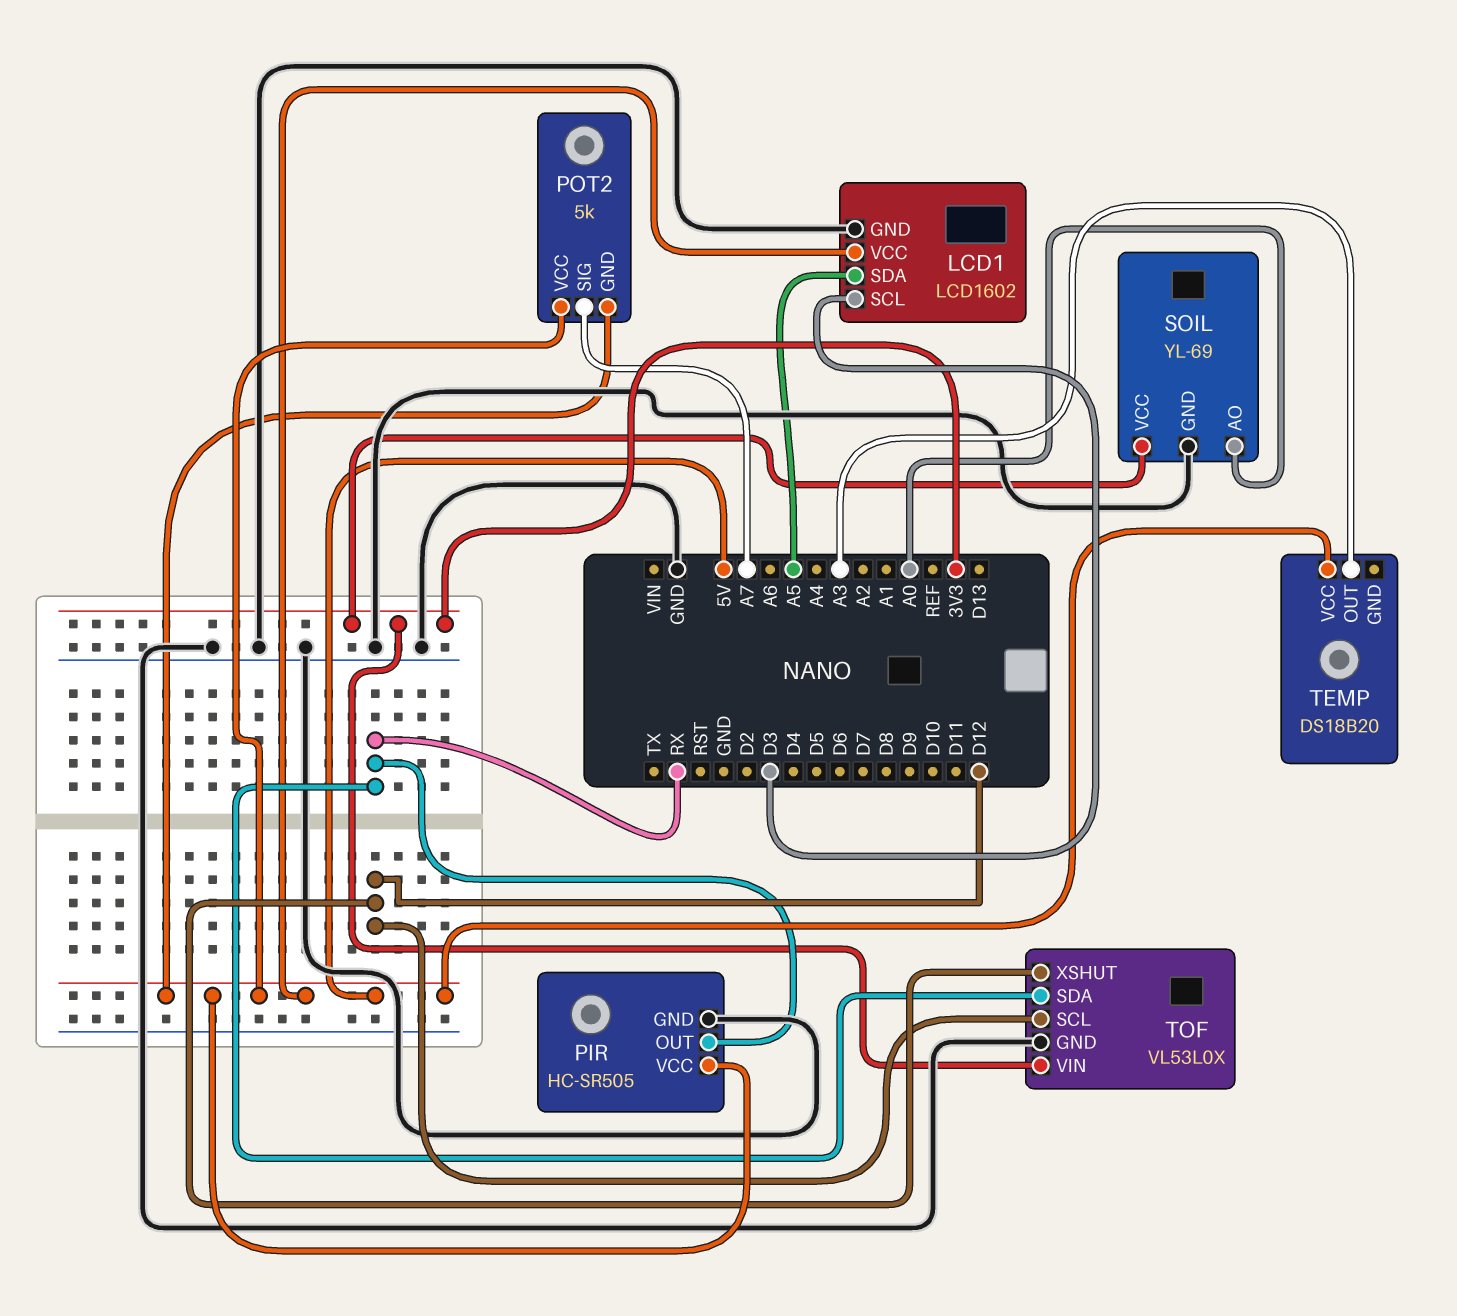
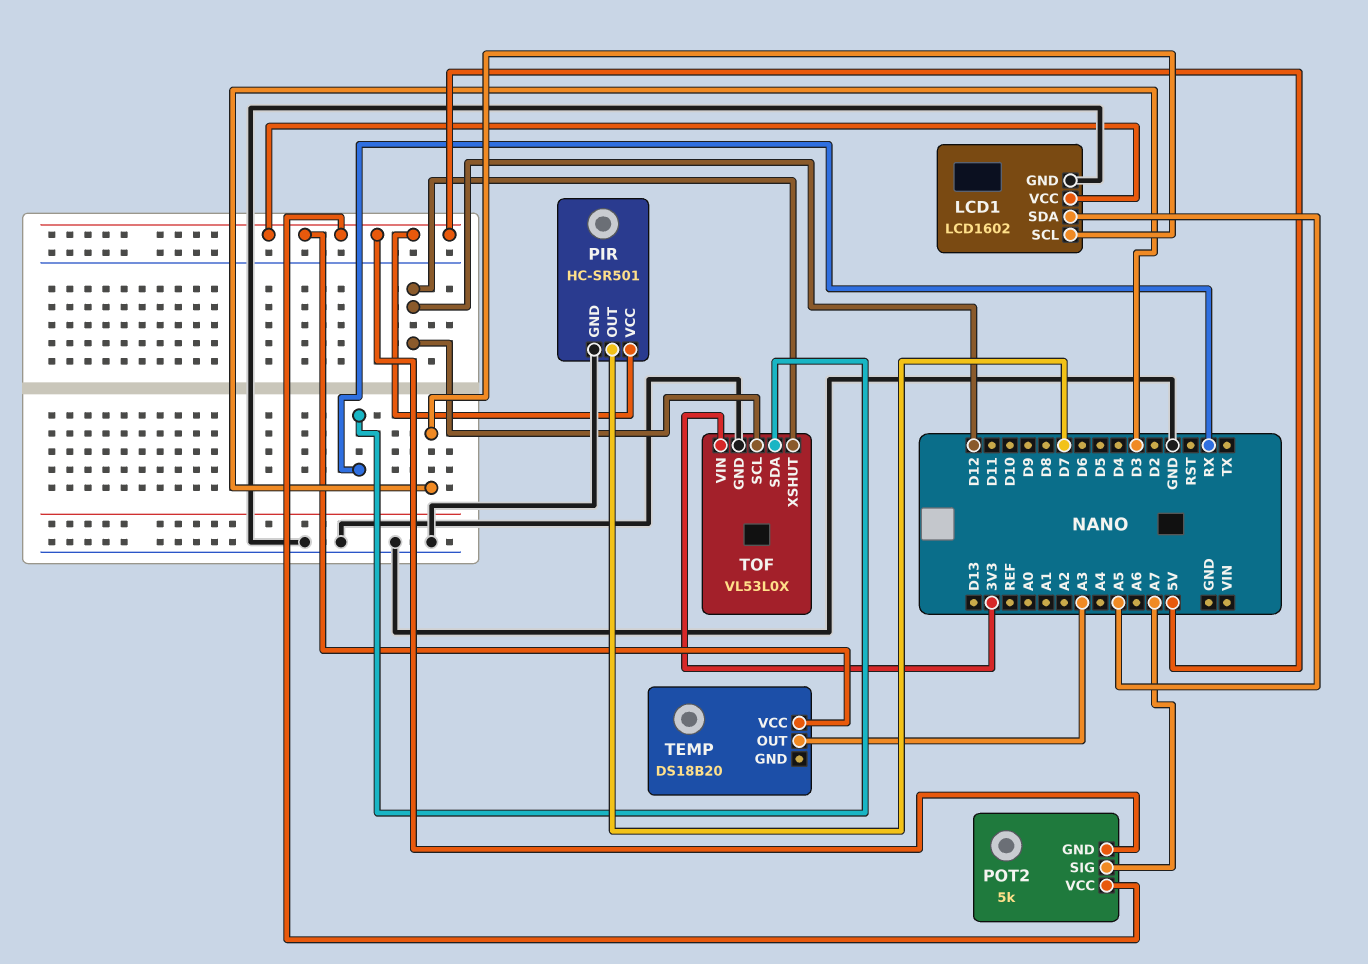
PIR: HC-SR505 -> HC-SR501
PIR pin OUT: RX -> D7
SOIL: YL-69 -> none
SOIL pin AO: A0 -> none
SOIL pin GND: GND -> none
SOIL pin VCC: 3V3 -> none

